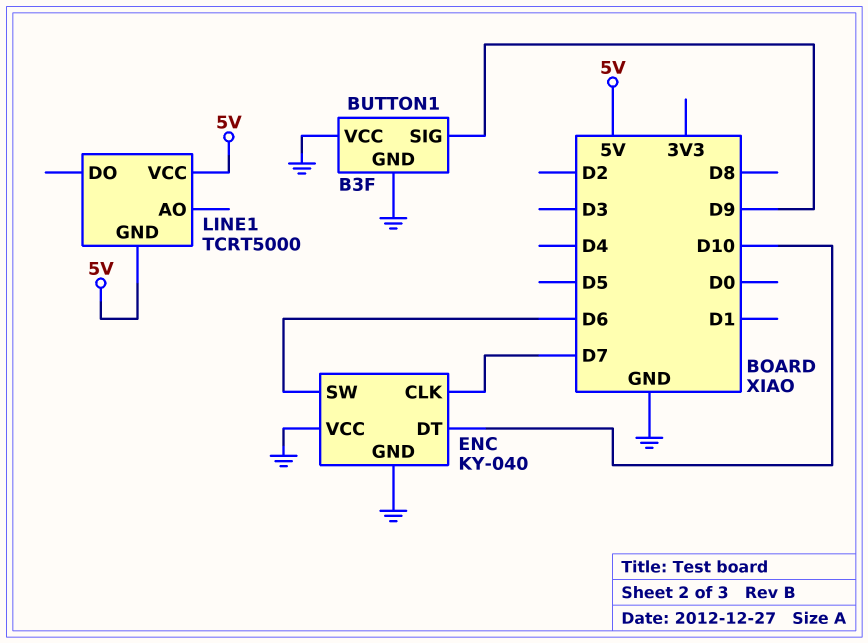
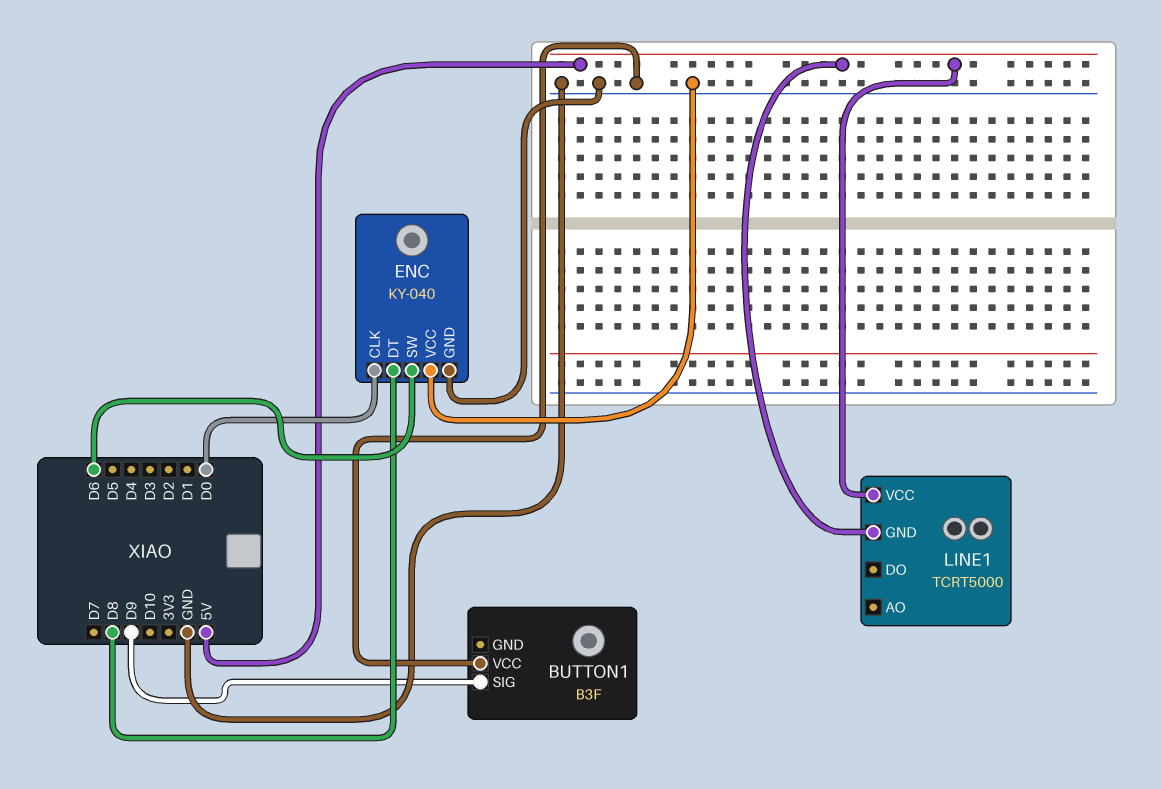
BUTTON1 pin GND: GND -> none
ENC pin CLK: D7 -> D0
ENC pin DT: D10 -> D8

